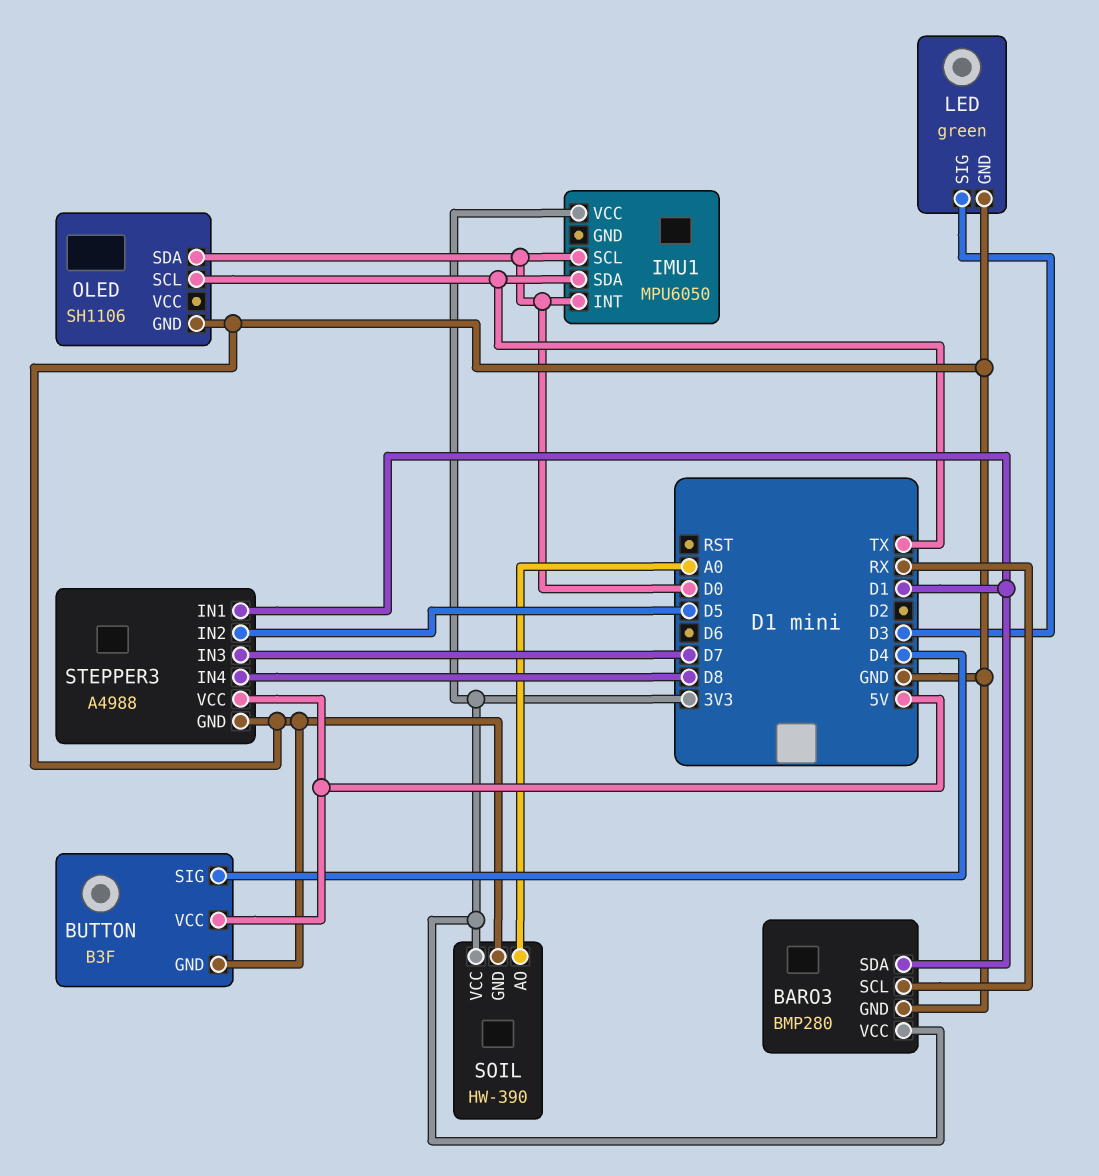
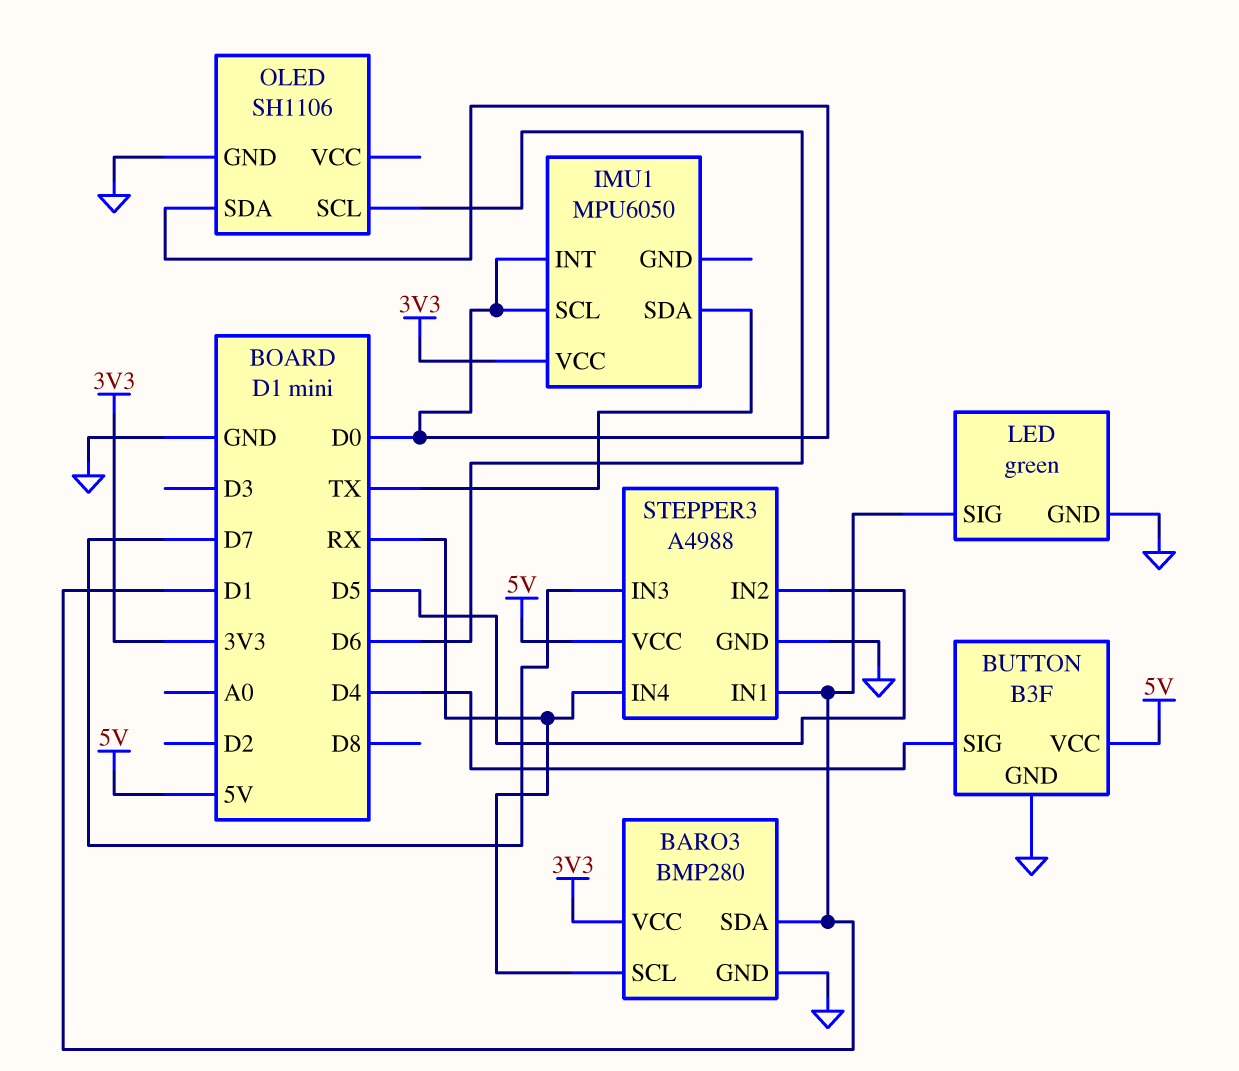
LED pin SIG: D3 -> D1
OLED pin SCL: TX -> D6
SOIL: HW-390 -> none
SOIL pin AO: A0 -> none
SOIL pin GND: GND -> none
SOIL pin VCC: 3V3 -> none
STEPPER3 pin IN4: D8 -> RX

